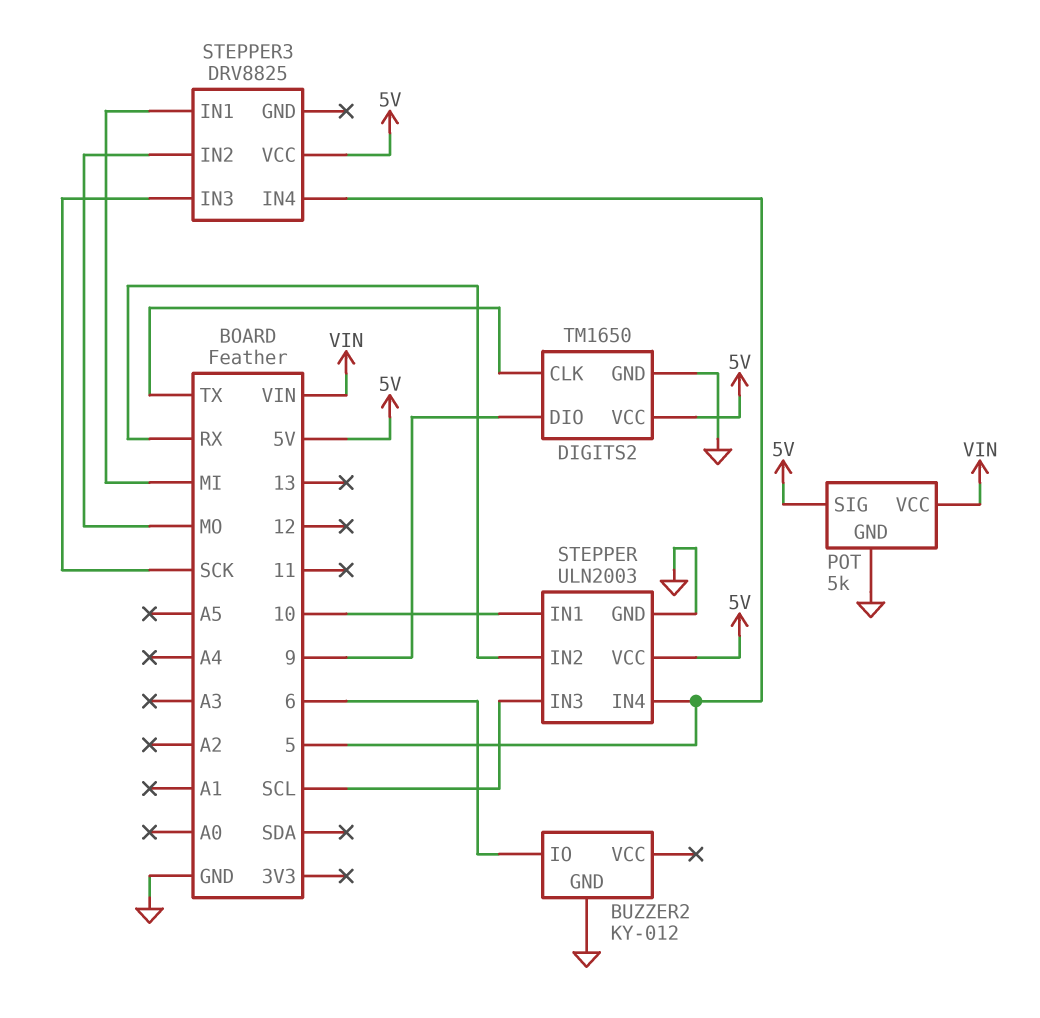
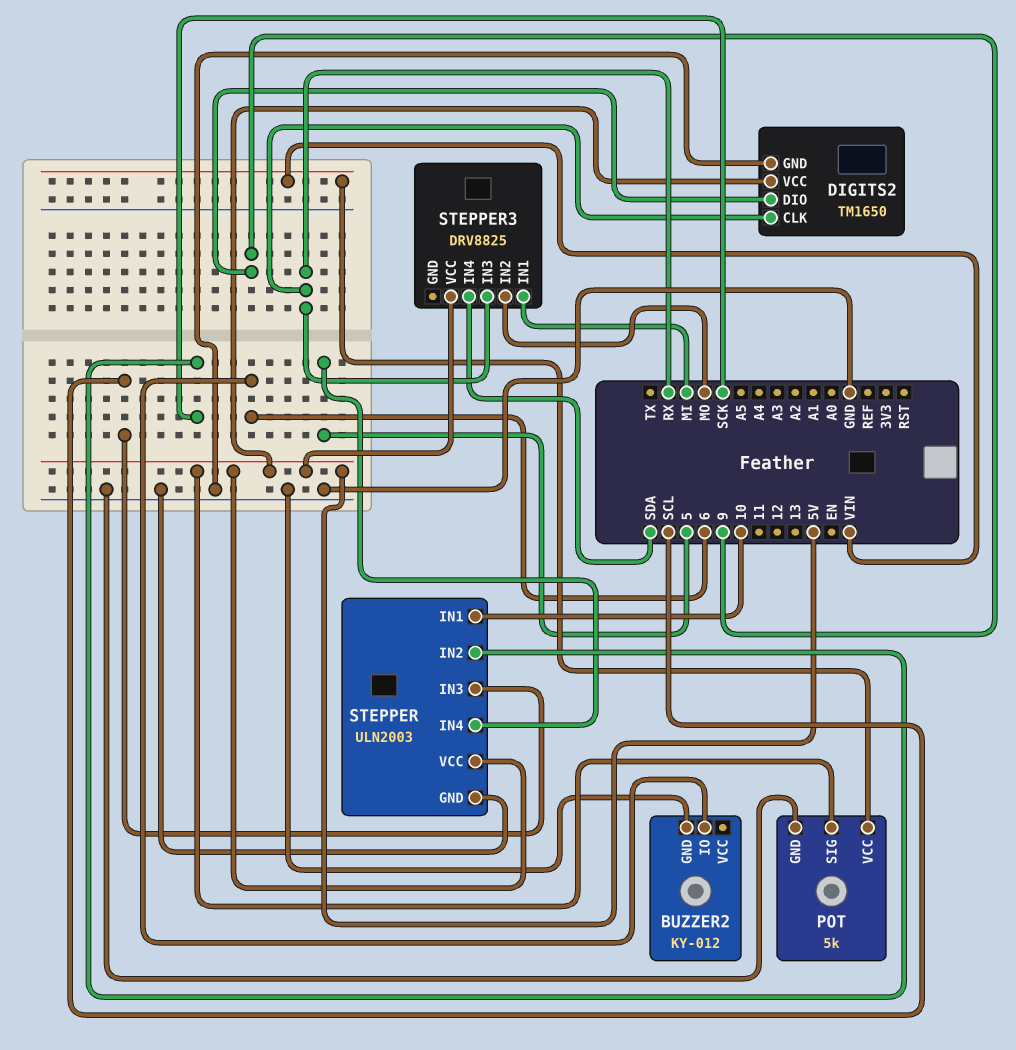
DIGITS2 pin CLK: TX -> RX
STEPPER pin IN2: RX -> SCK
STEPPER3 pin IN3: SCK -> RX
STEPPER3 pin IN4: 5 -> SDA

